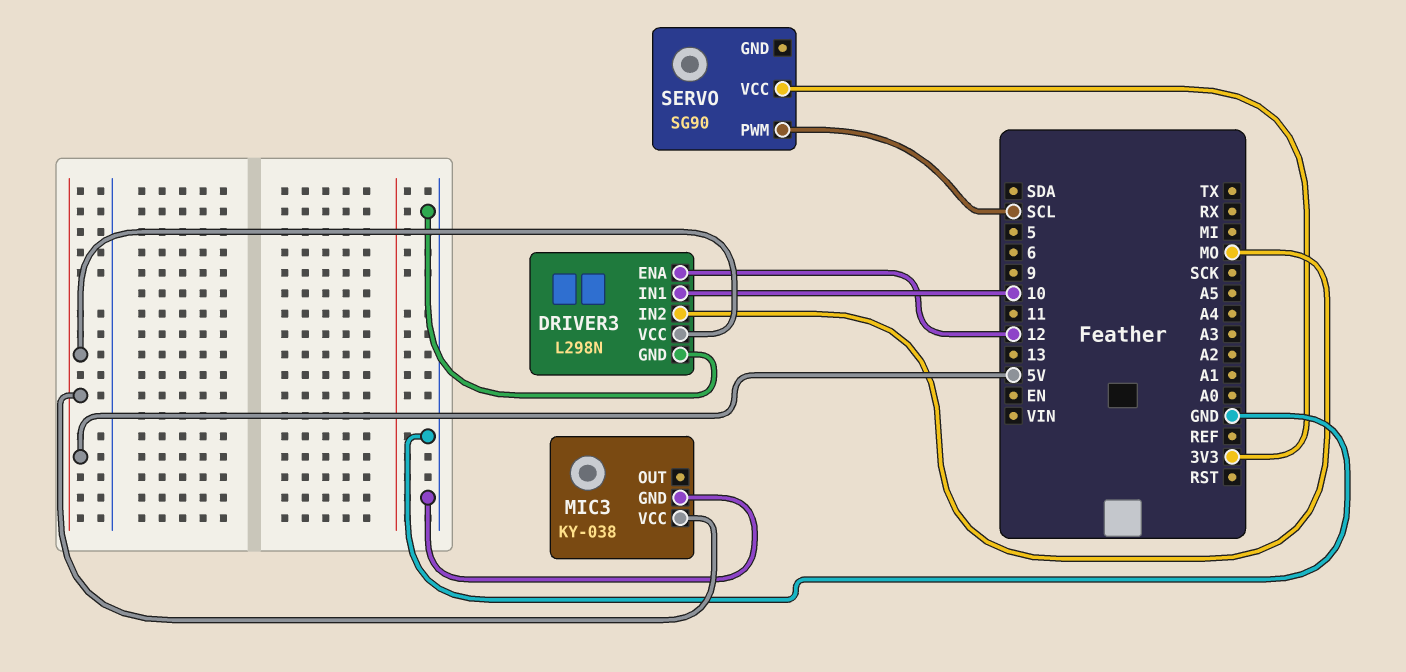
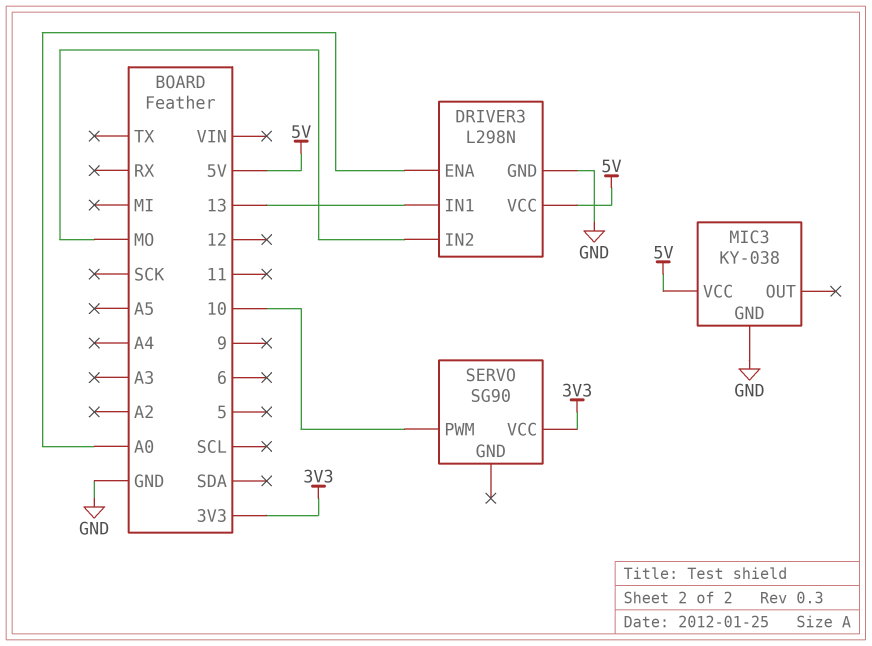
DRIVER3 pin ENA: 12 -> A0
DRIVER3 pin IN1: 10 -> 13
SERVO pin PWM: SCL -> 10

